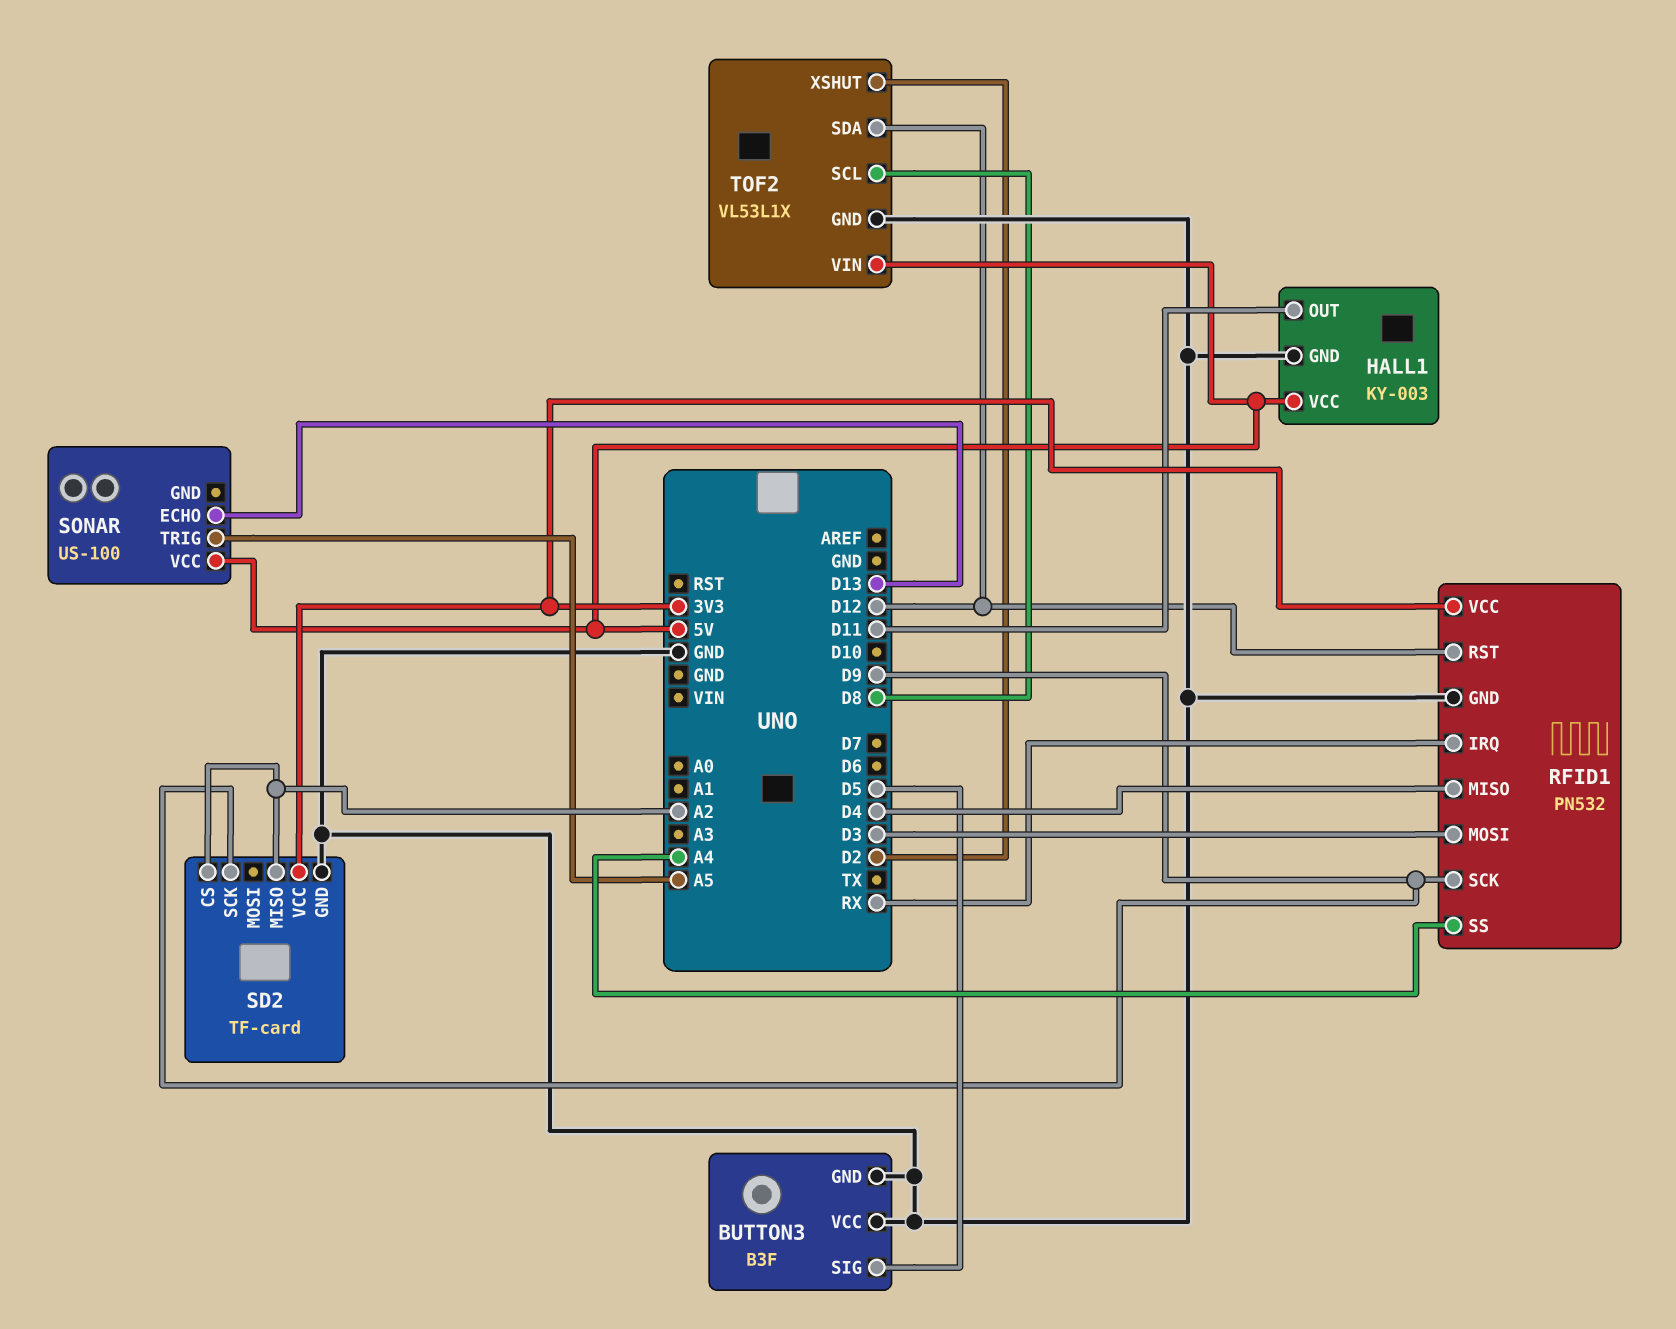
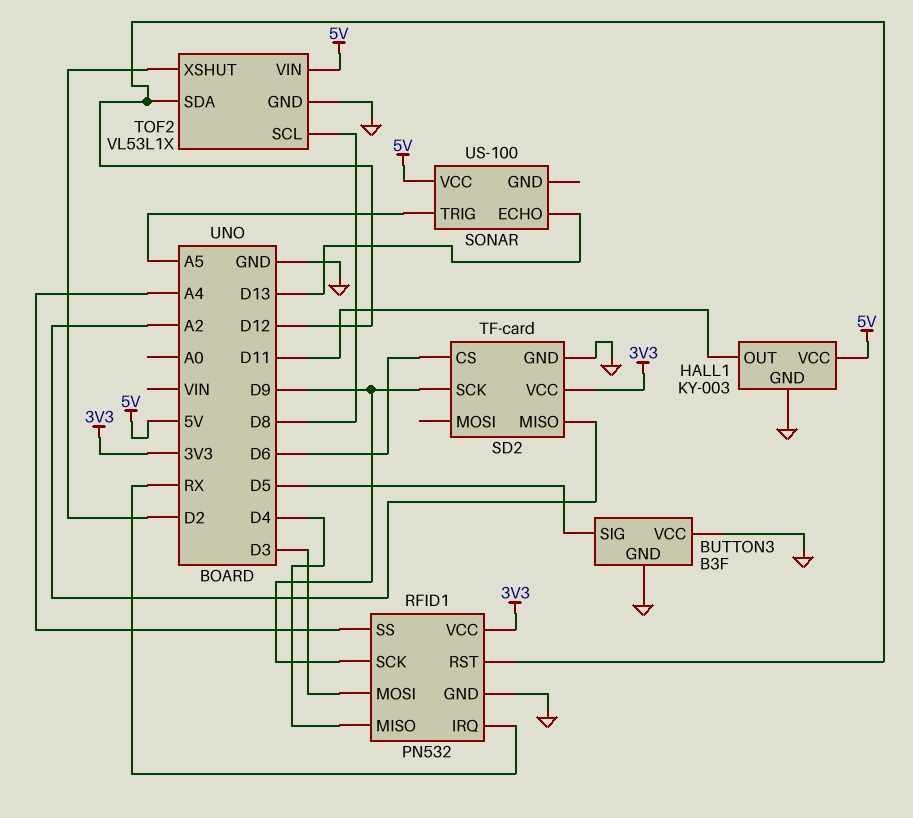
SD2 pin CS: A2 -> D6

